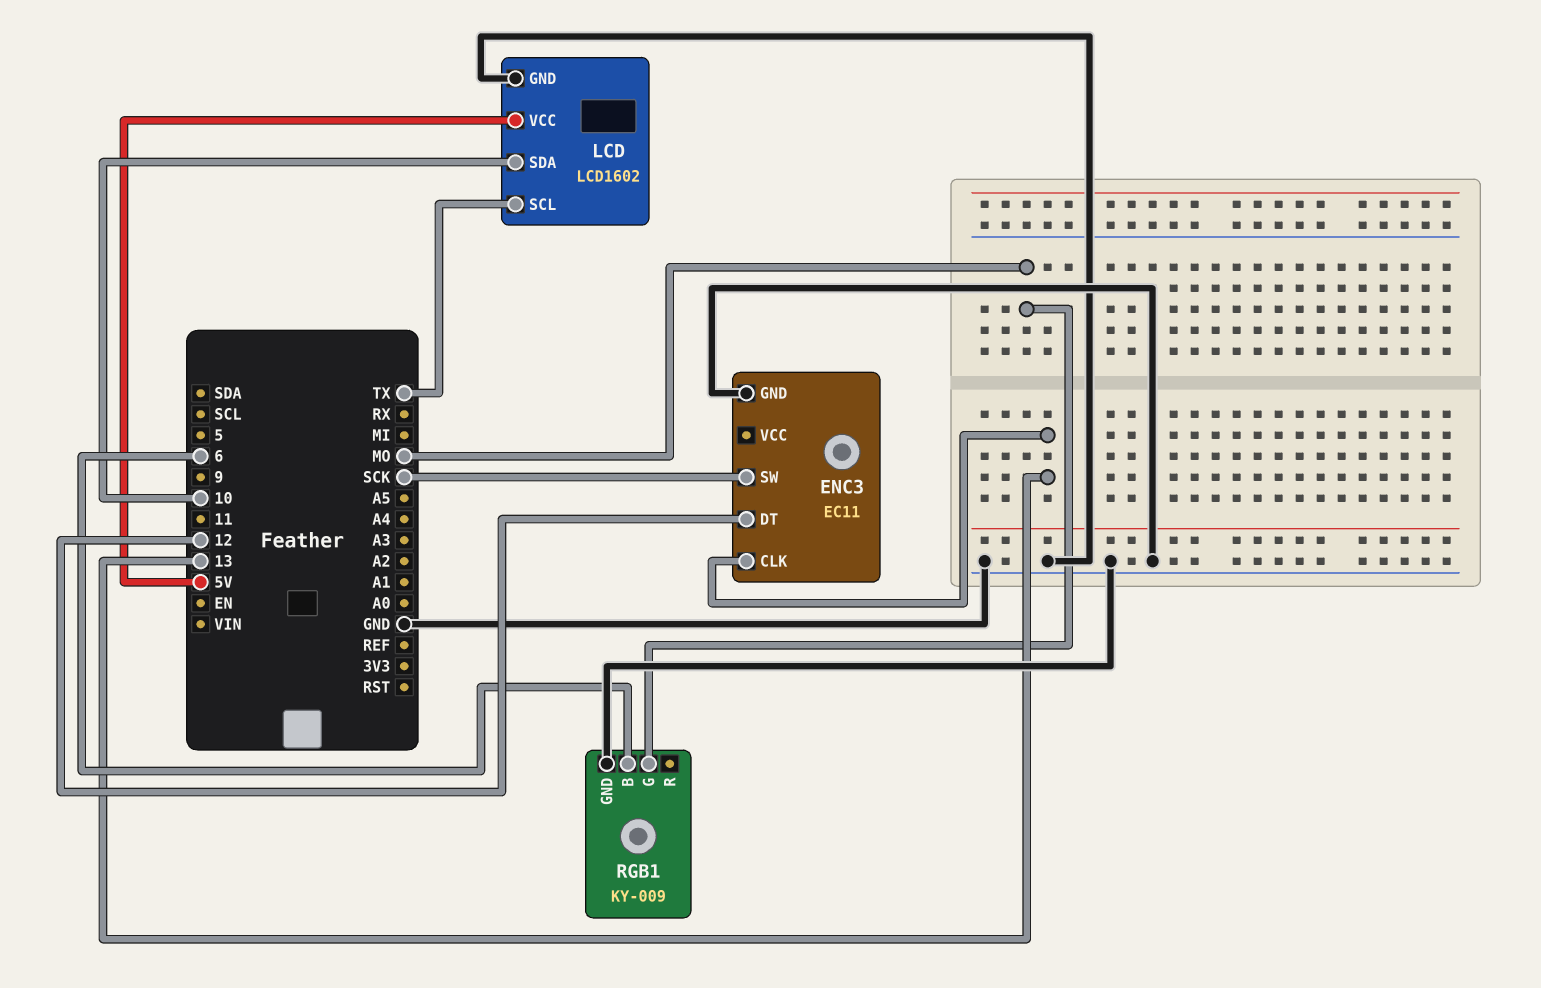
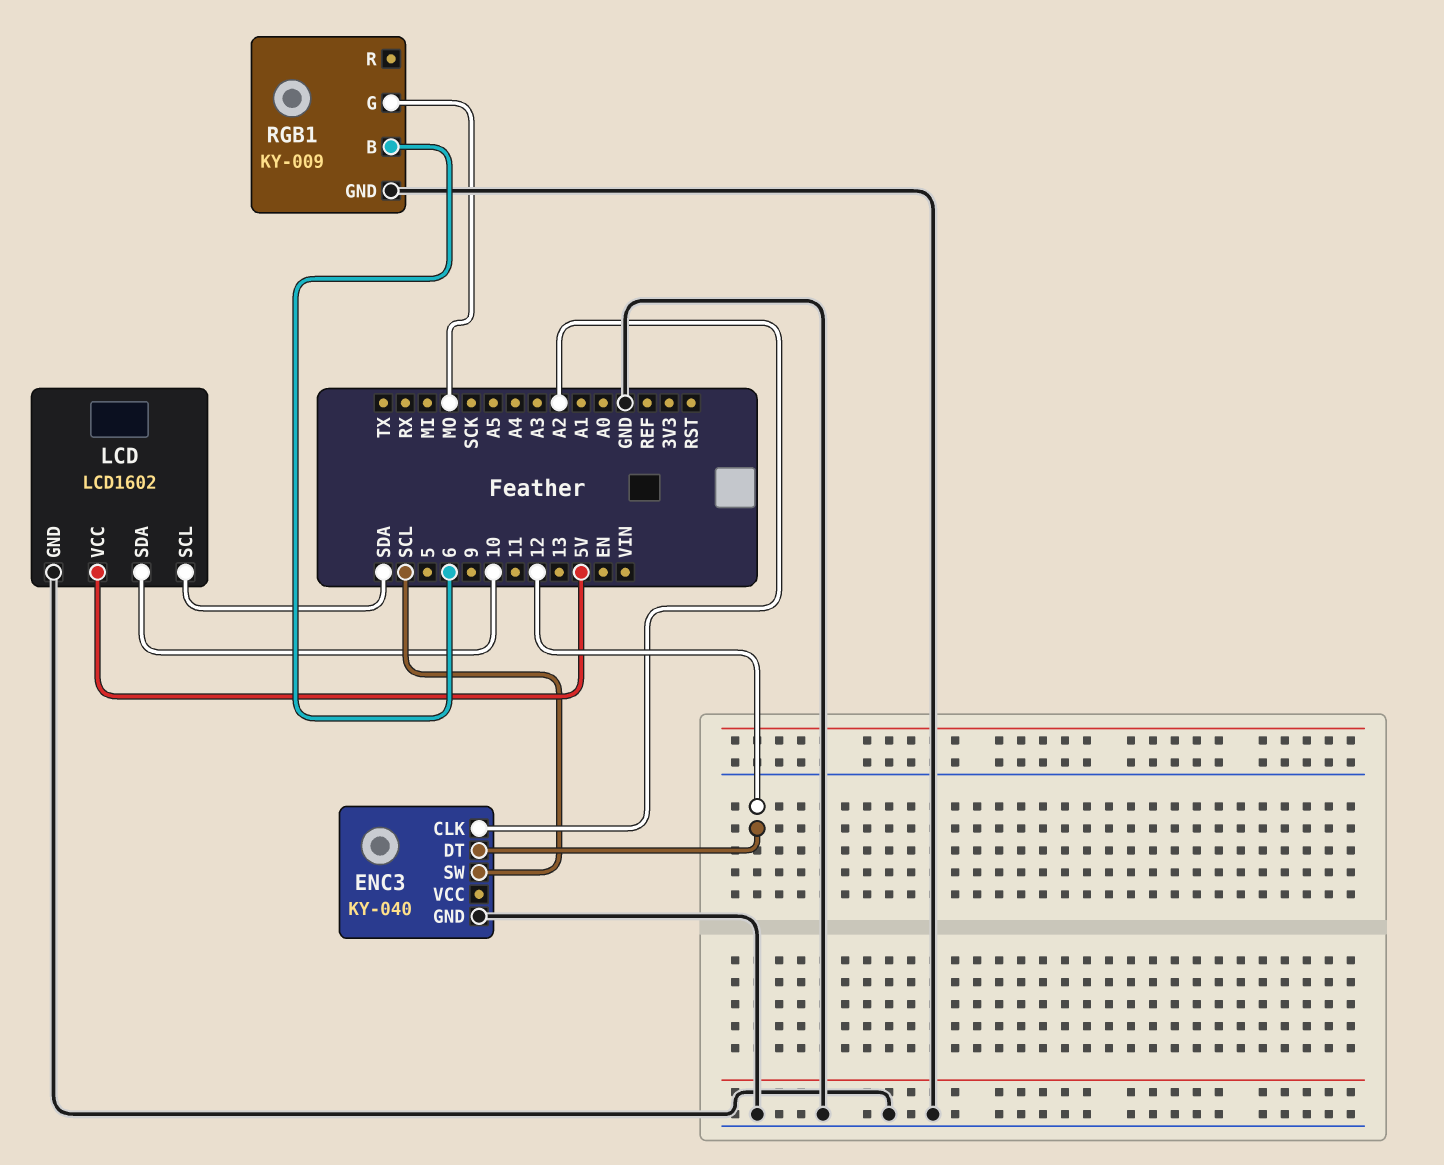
ENC3: EC11 -> KY-040
ENC3 pin CLK: 13 -> A2
ENC3 pin SW: SCK -> SCL
LCD pin SCL: TX -> SDA

